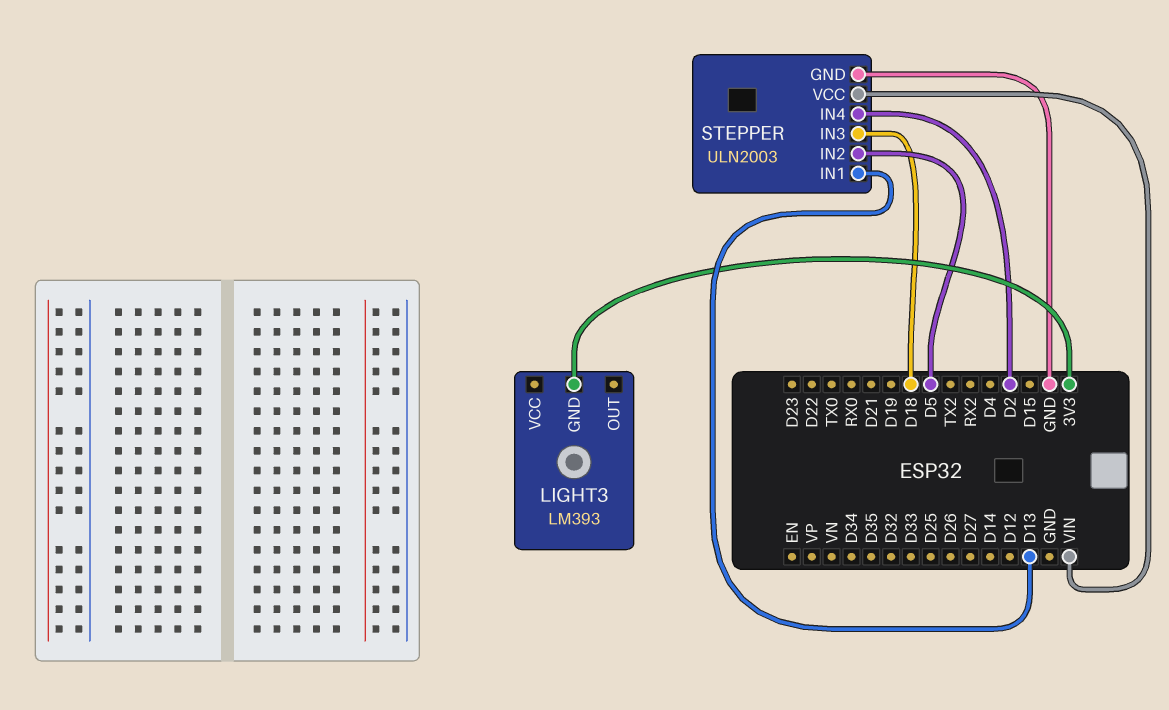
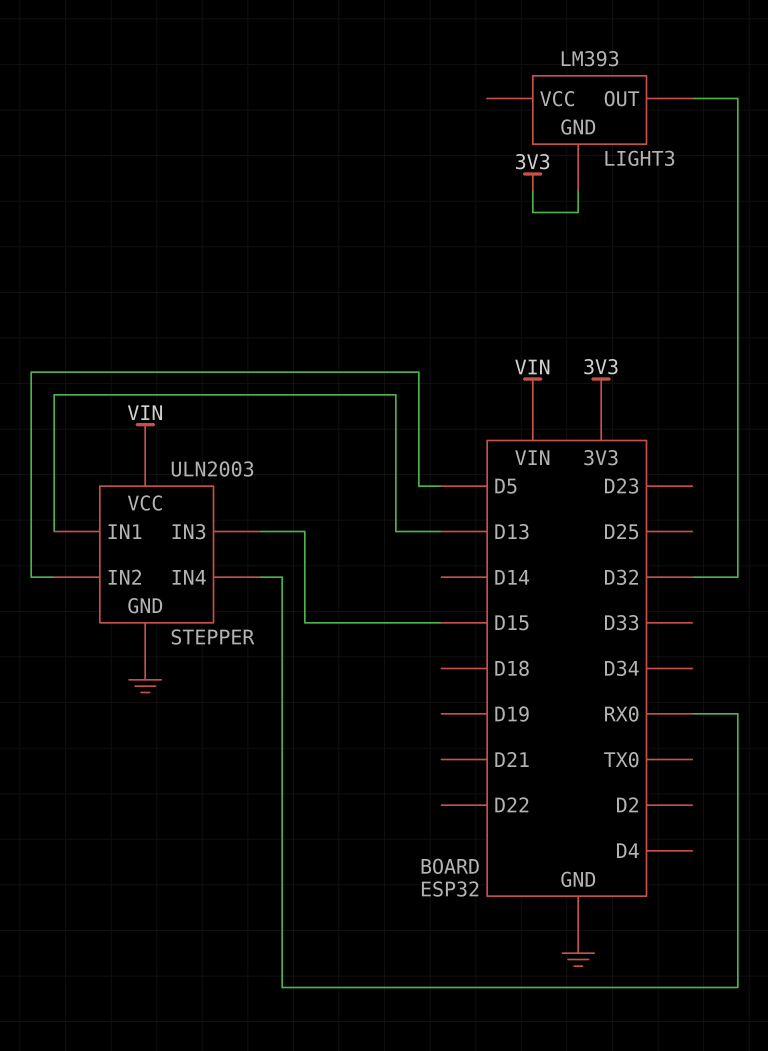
LIGHT3 pin OUT: none -> D32
STEPPER pin IN3: D18 -> D15
STEPPER pin IN4: D2 -> RX0

